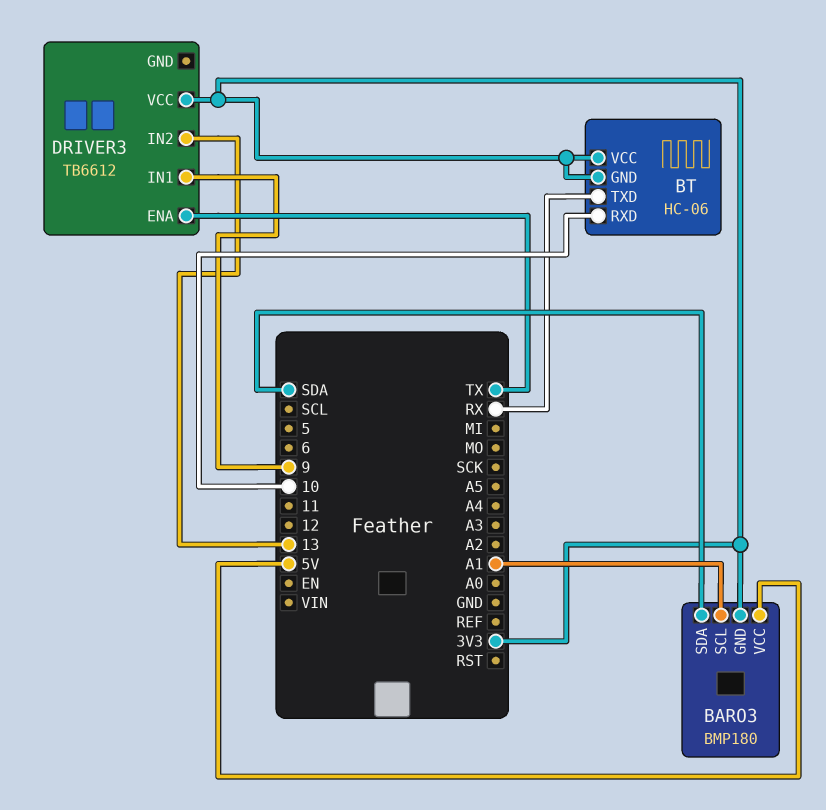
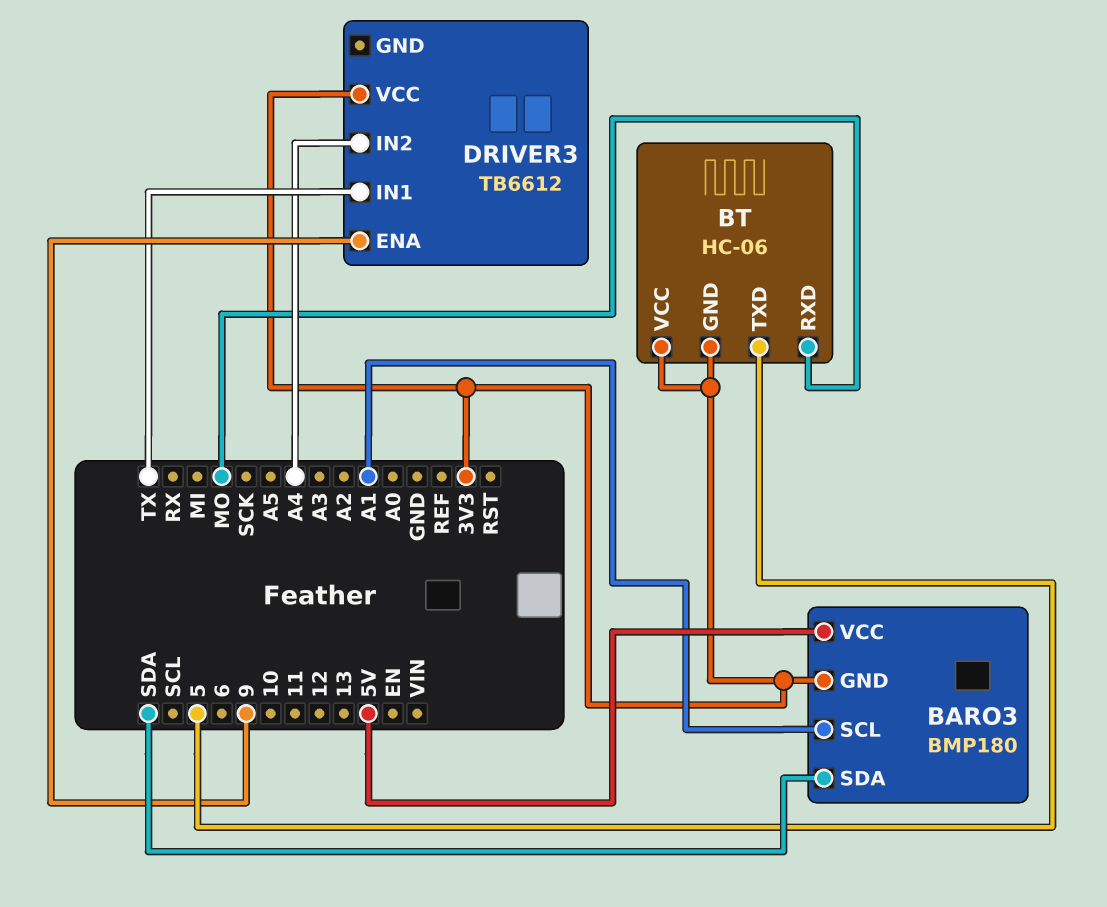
BT pin RXD: 10 -> MO
BT pin TXD: RX -> 5
DRIVER3 pin ENA: TX -> 9
DRIVER3 pin IN1: 9 -> TX
DRIVER3 pin IN2: 13 -> A4

